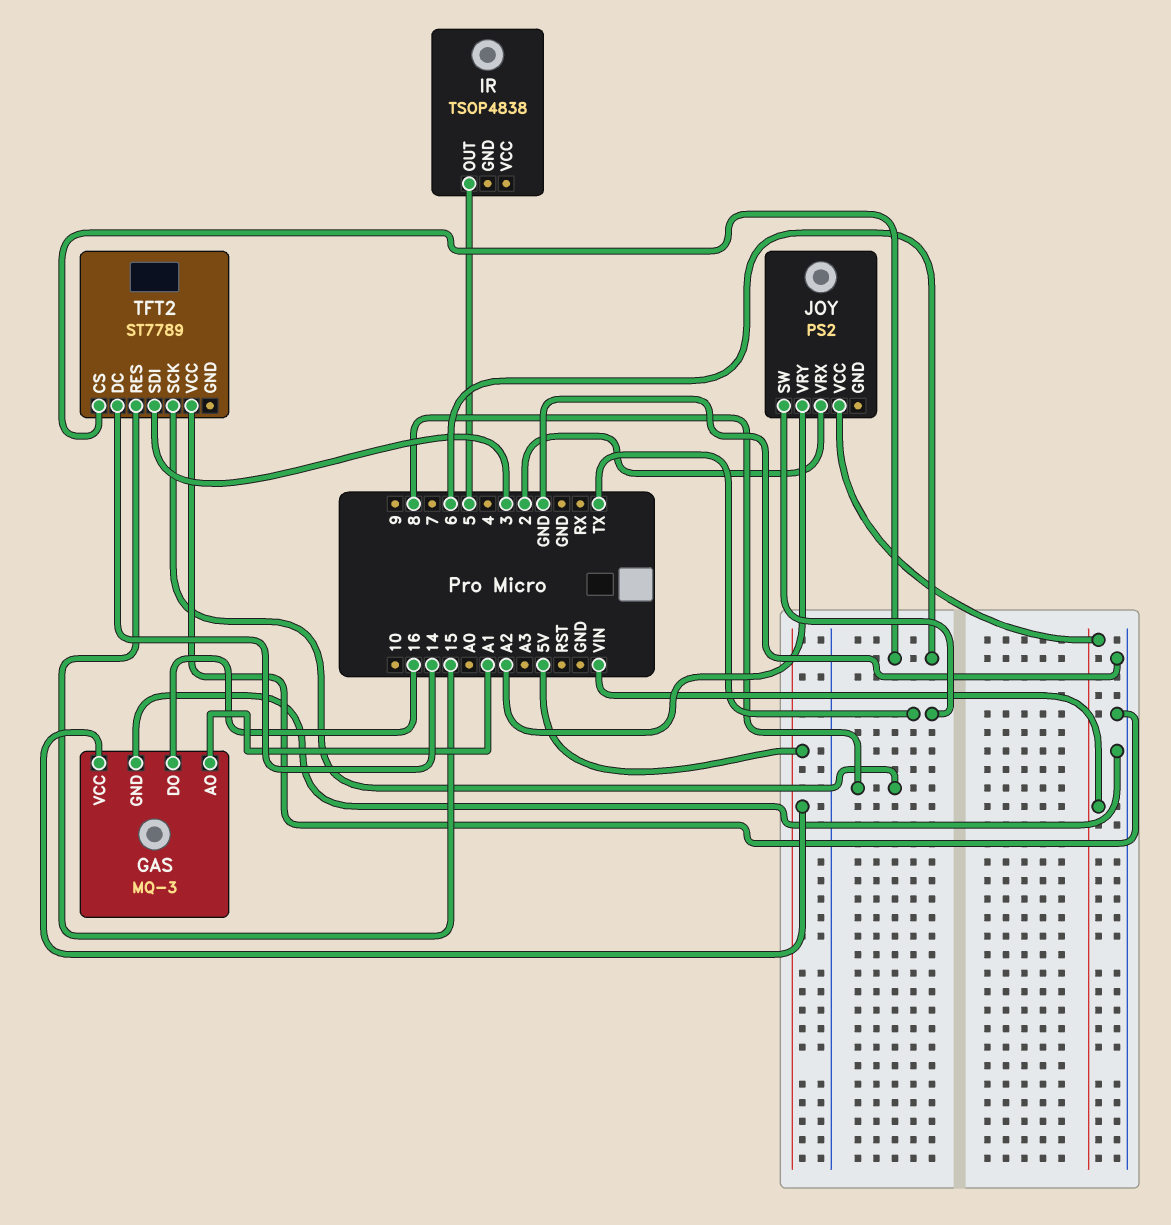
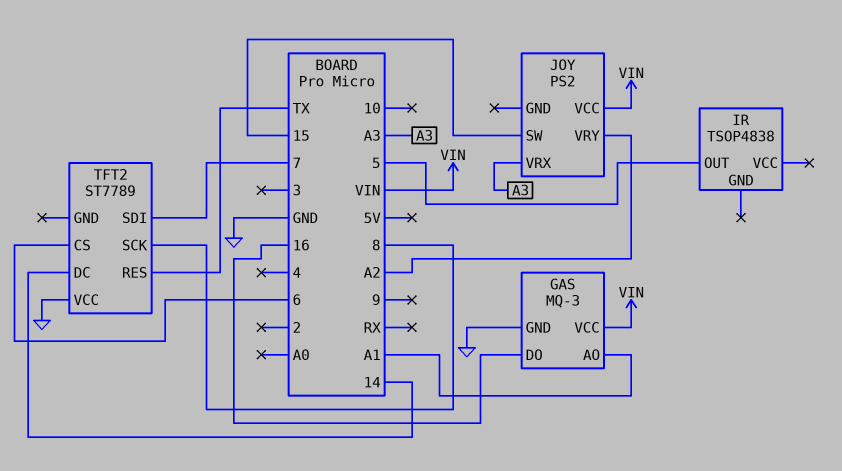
GAS pin VCC: 5V -> VIN
JOY pin SW: TX -> 15
JOY pin VRX: 2 -> A3
TFT2 pin RES: 15 -> TX
TFT2 pin SDI: 3 -> 7

